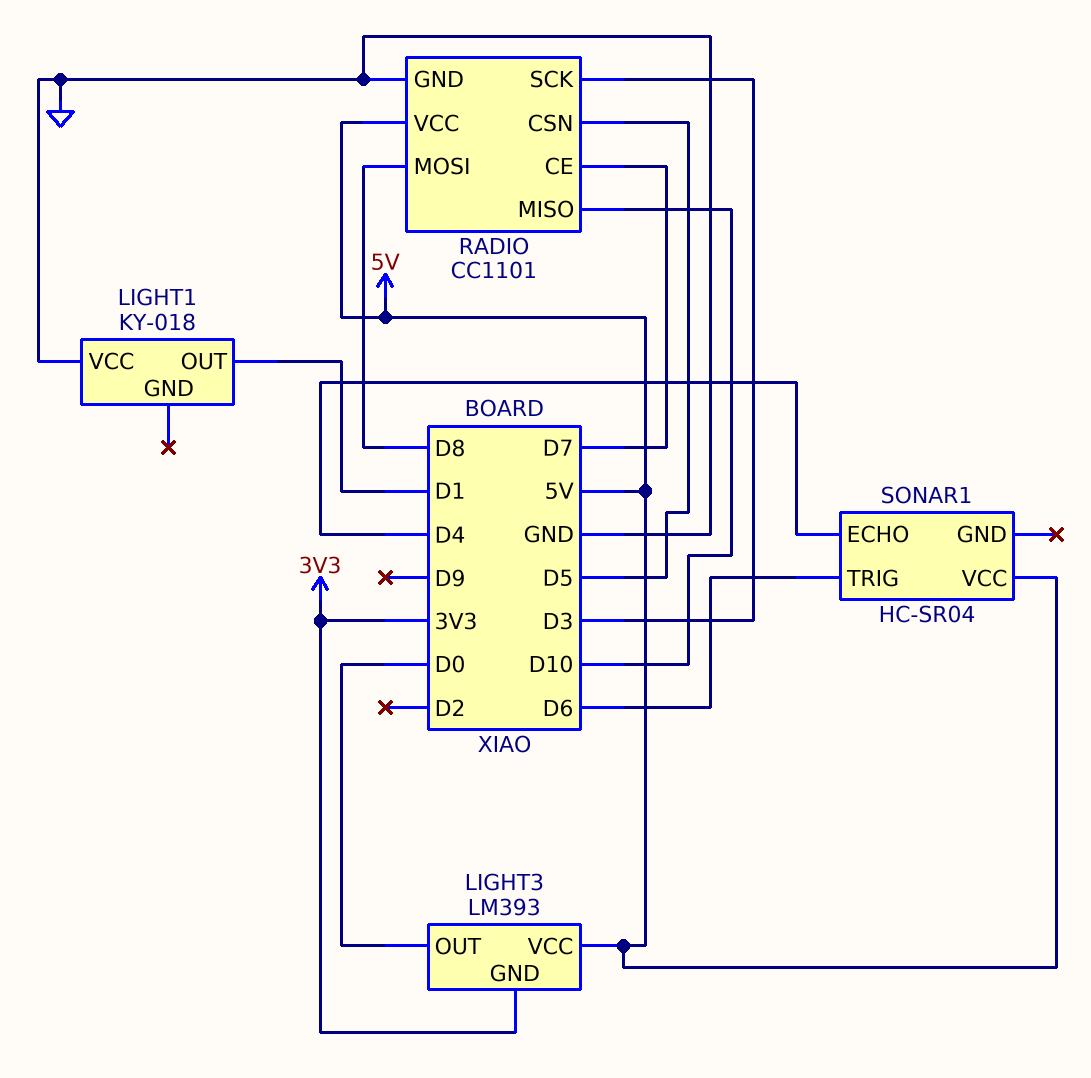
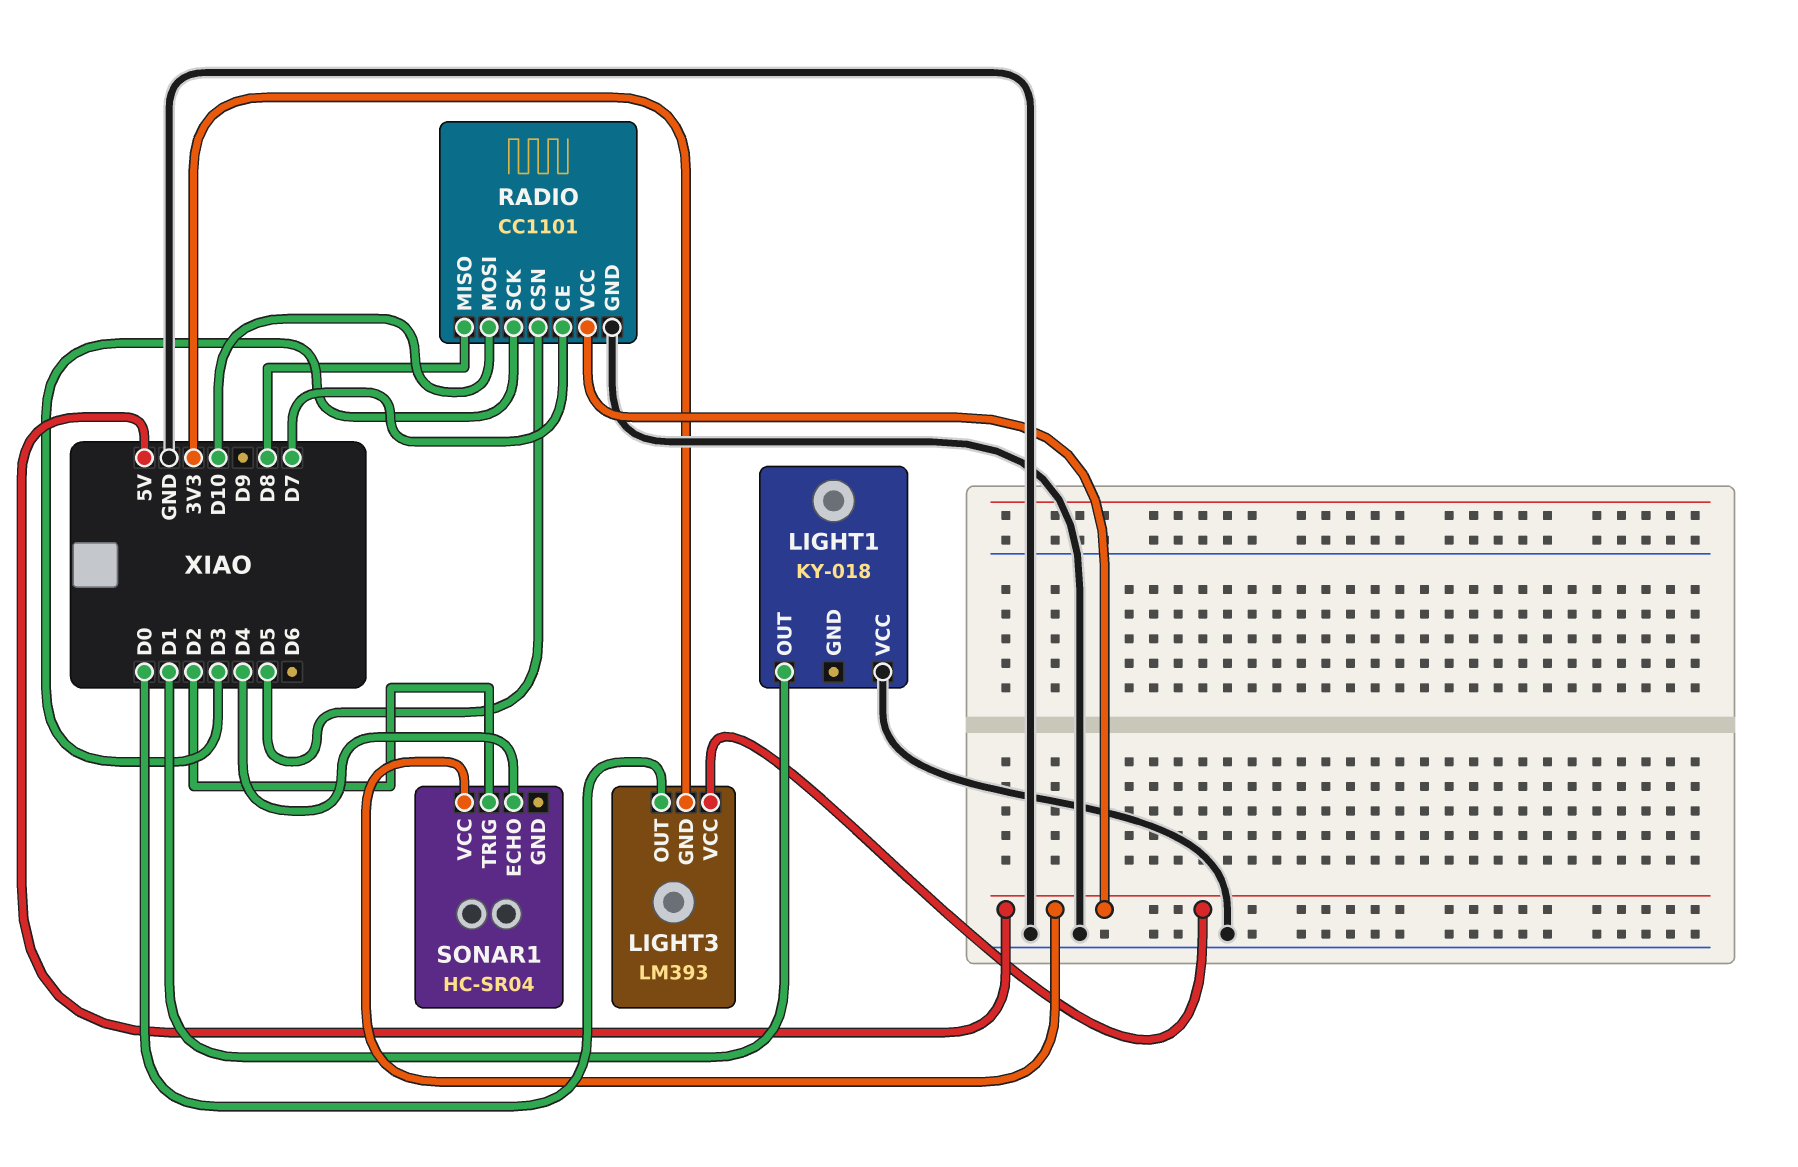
RADIO pin MISO: D10 -> D8
RADIO pin MOSI: D8 -> D10
SONAR1 pin TRIG: D6 -> D2

